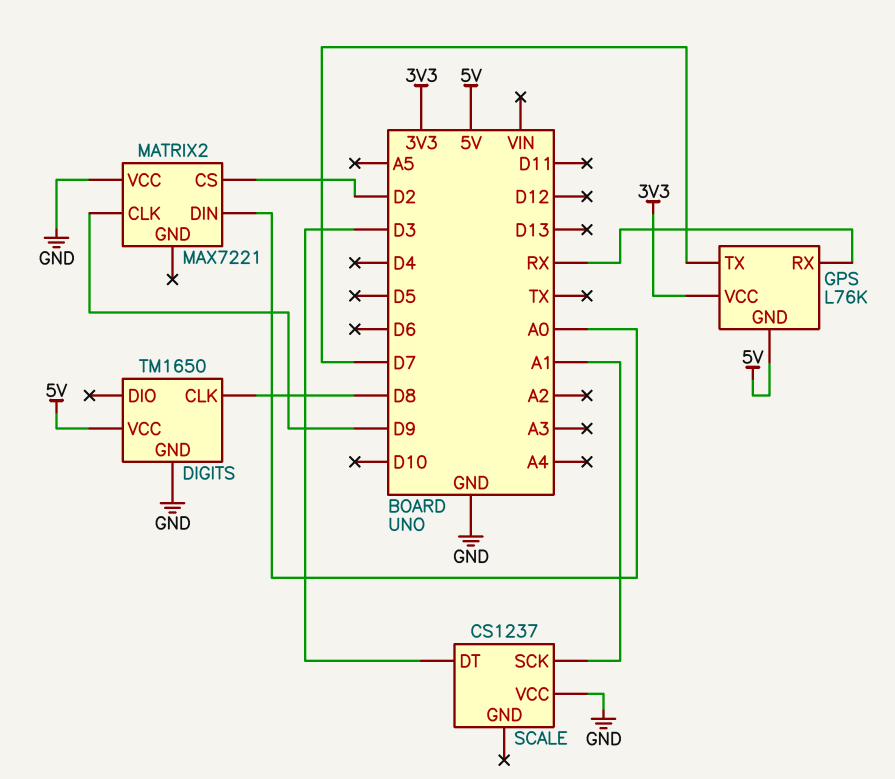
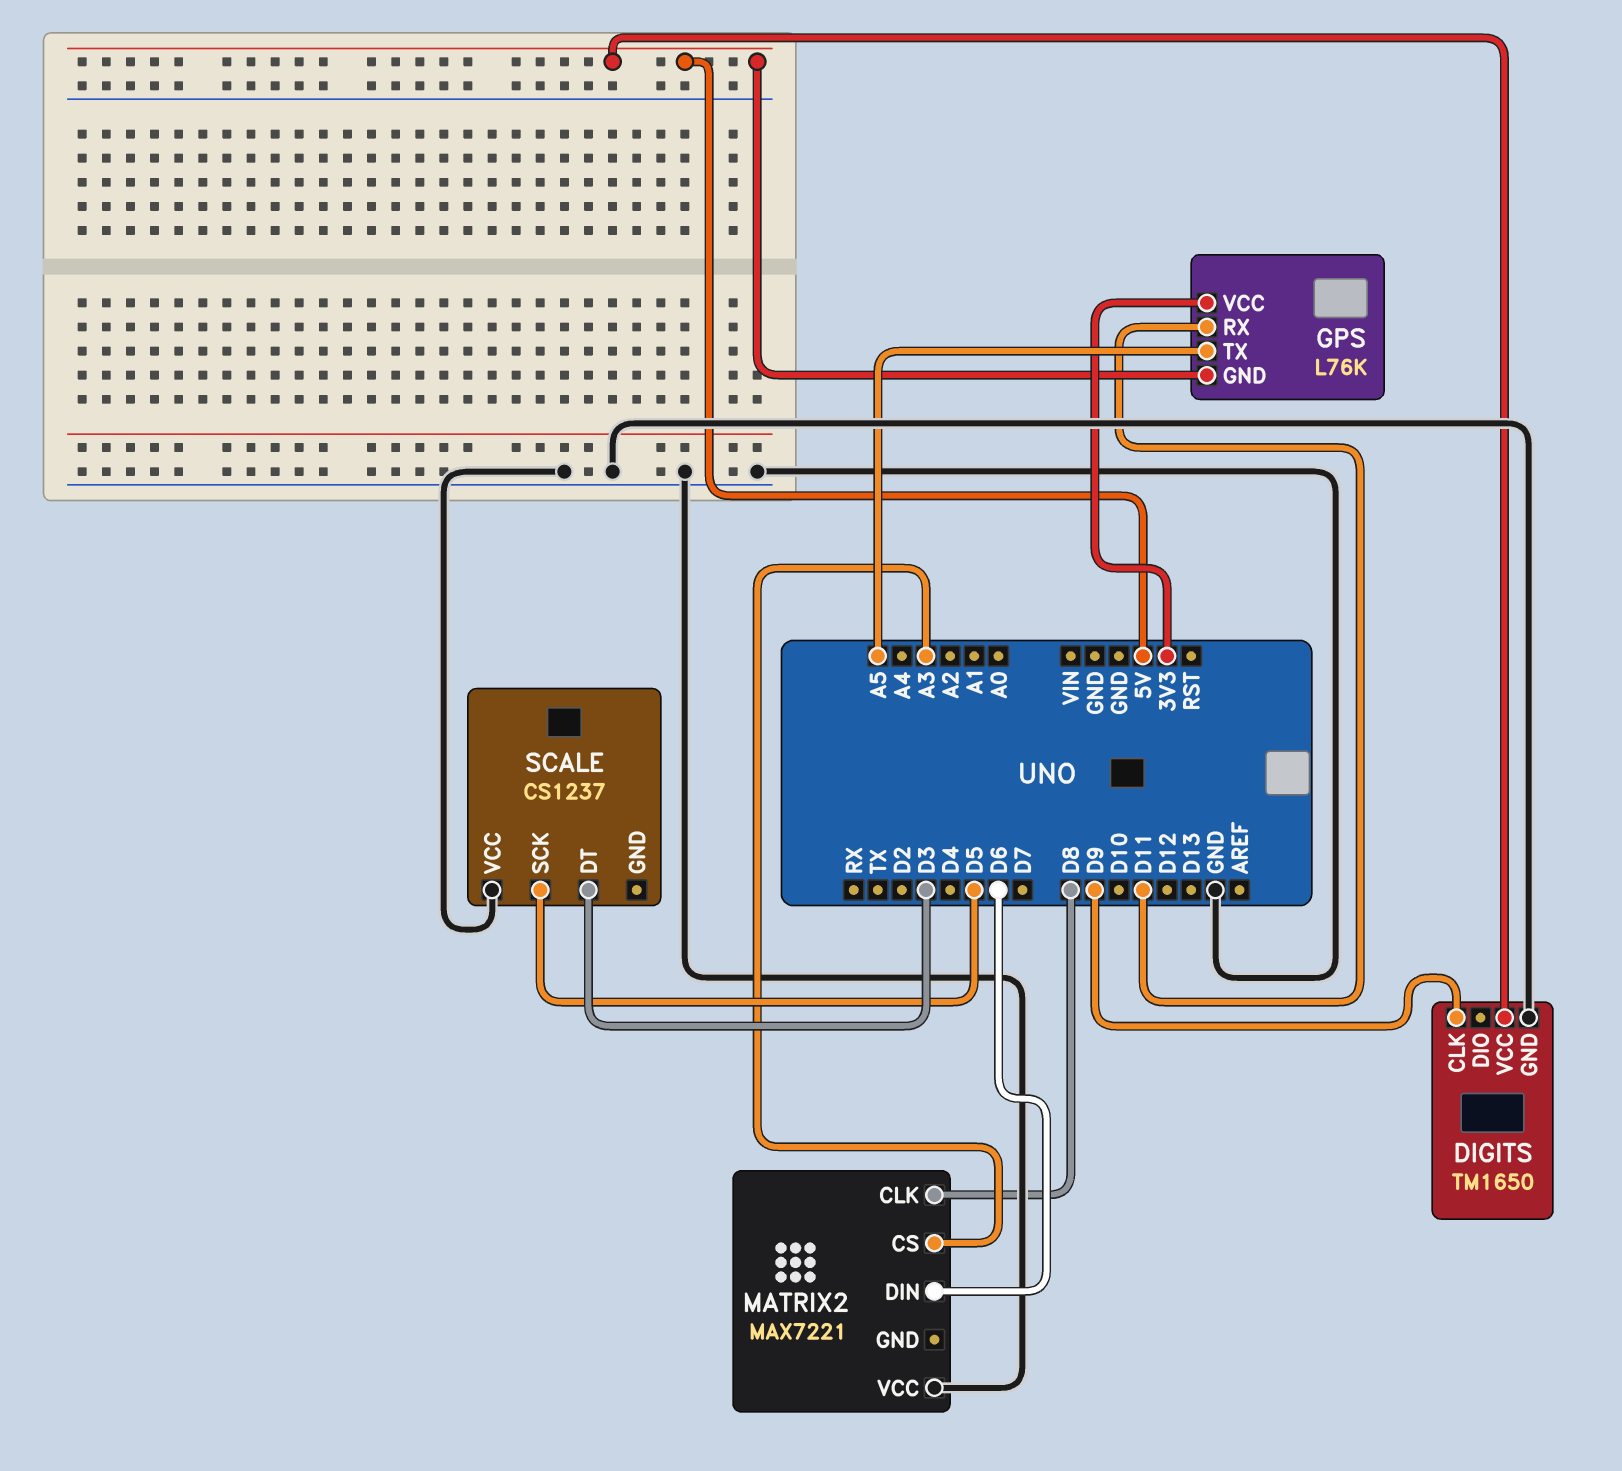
DIGITS pin CLK: D8 -> D9
GPS pin RX: RX -> D11
GPS pin TX: D7 -> A5
MATRIX2 pin CLK: D9 -> D8
MATRIX2 pin CS: D2 -> A3
MATRIX2 pin DIN: A0 -> D6
SCALE pin SCK: A1 -> D5

